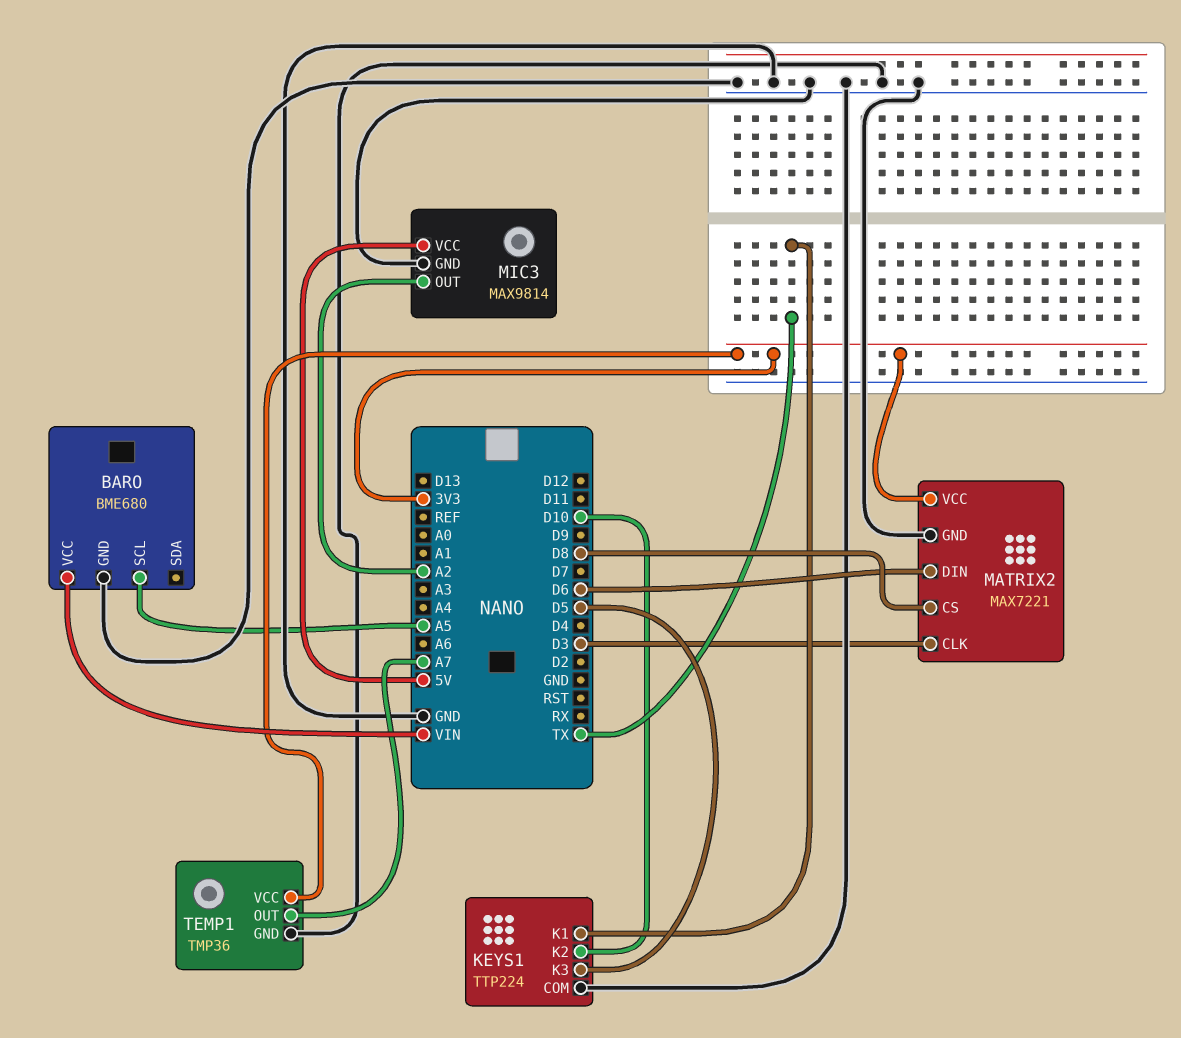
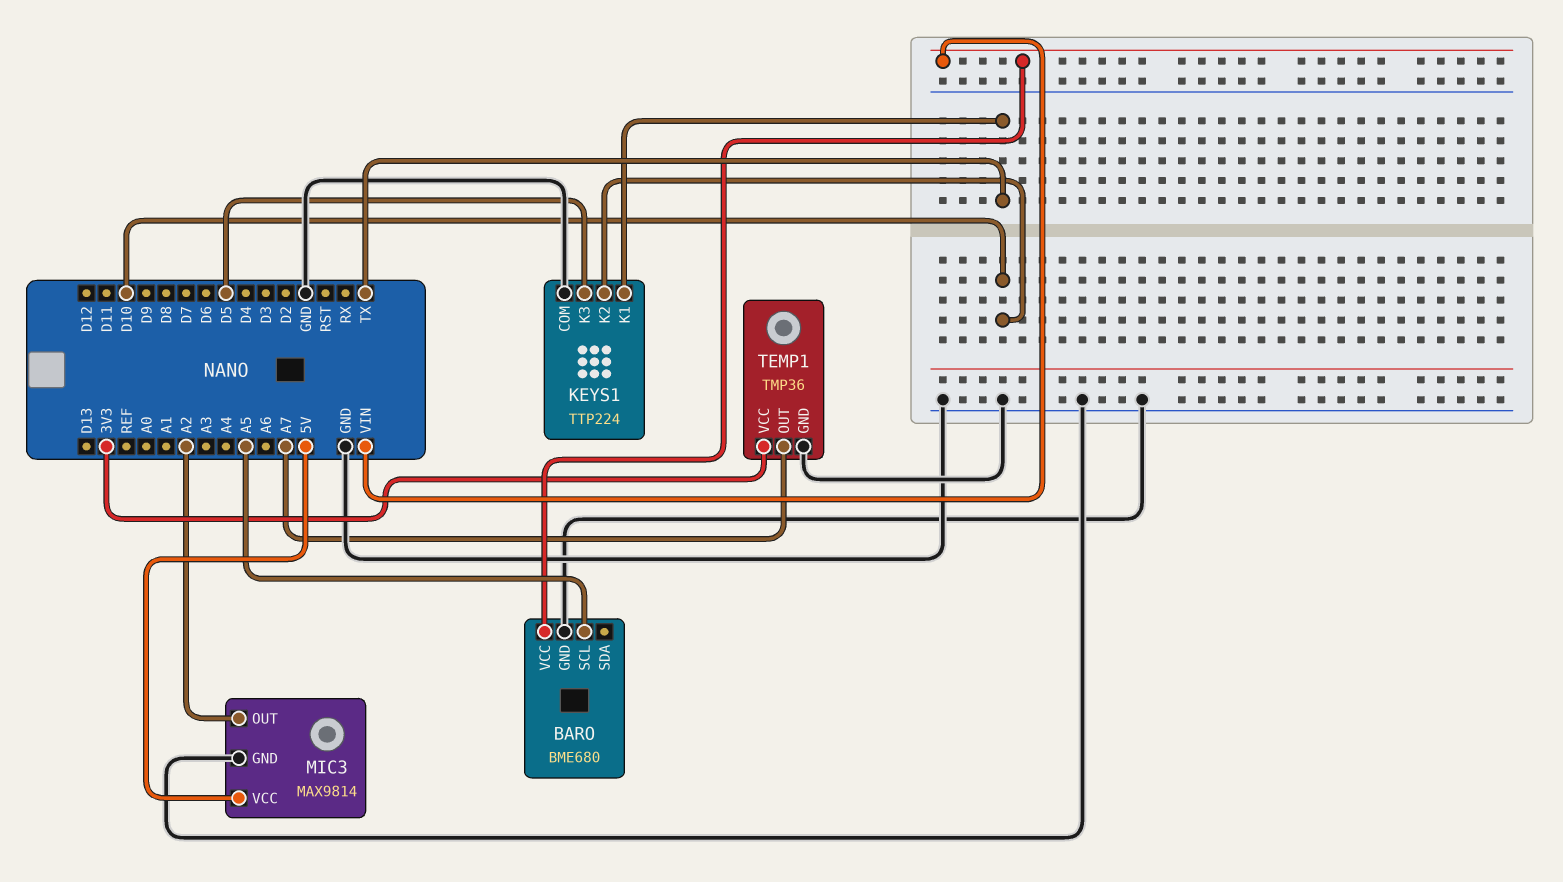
MATRIX2: MAX7221 -> none
MATRIX2 pin CLK: D3 -> none
MATRIX2 pin CS: D8 -> none
MATRIX2 pin DIN: D6 -> none
MATRIX2 pin GND: GND -> none
MATRIX2 pin VCC: 3V3 -> none

